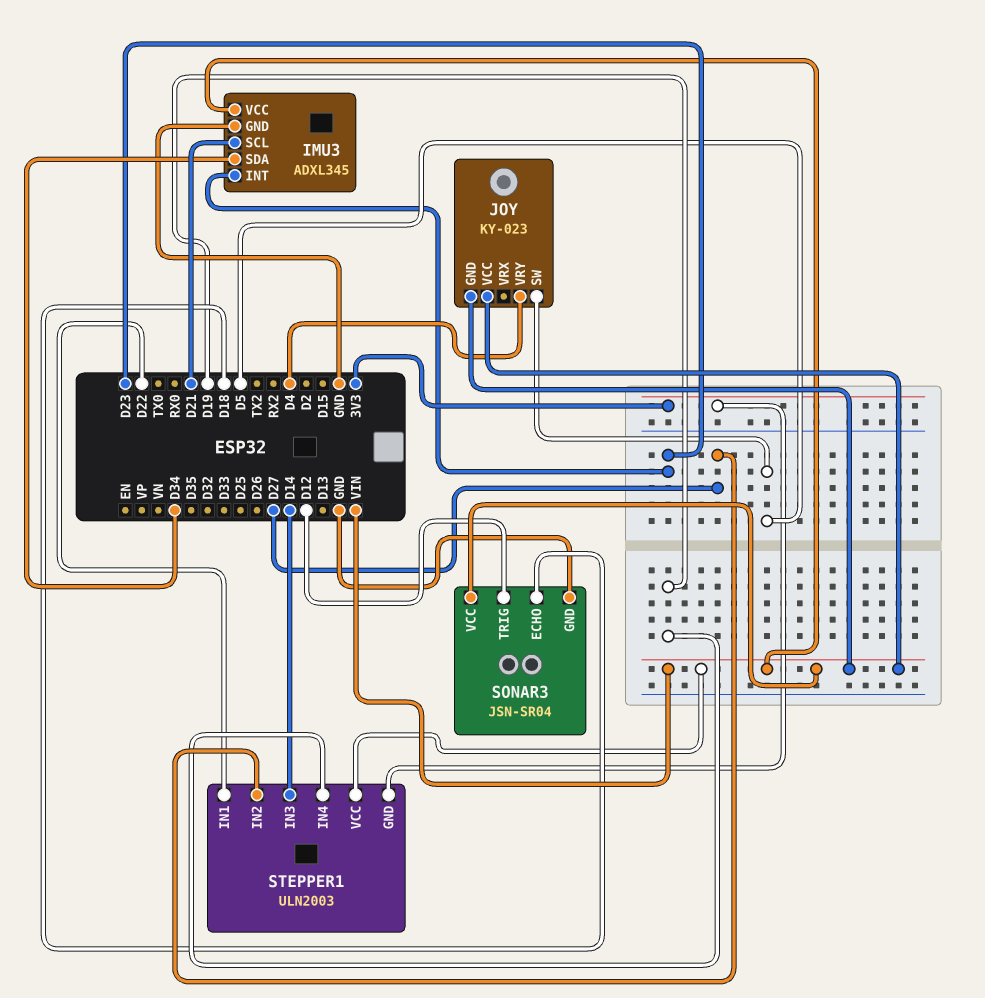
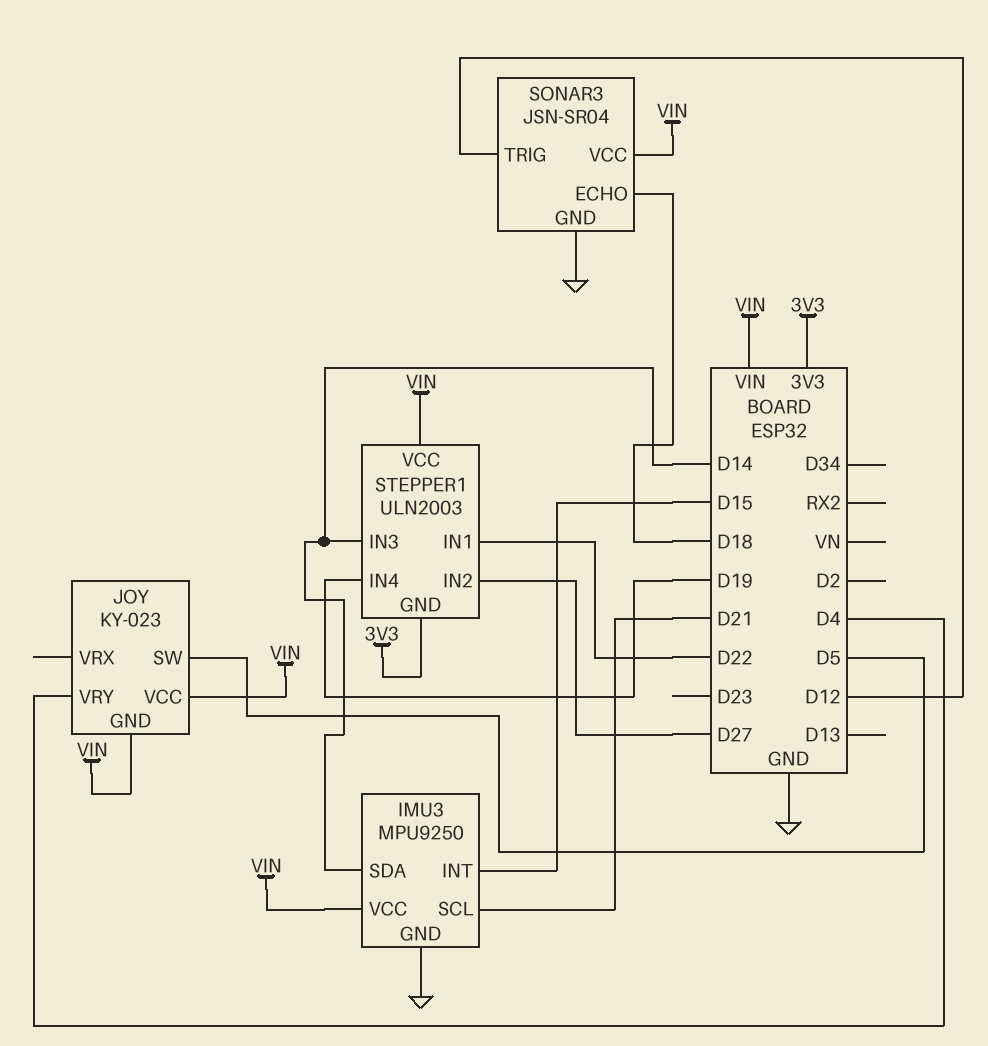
IMU3: ADXL345 -> MPU9250
IMU3 pin INT: D23 -> D15
IMU3 pin SDA: D34 -> D14

